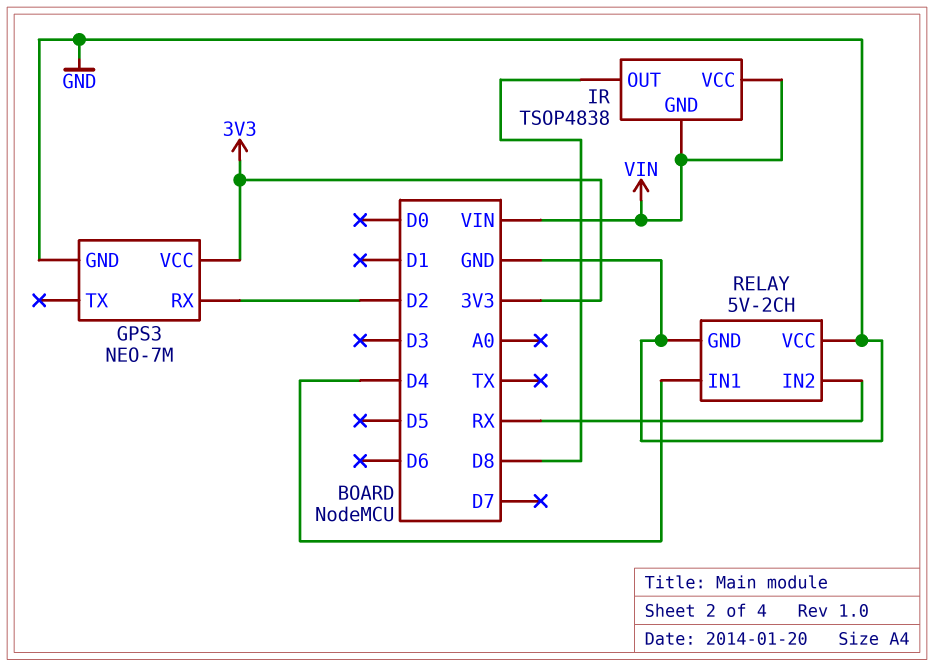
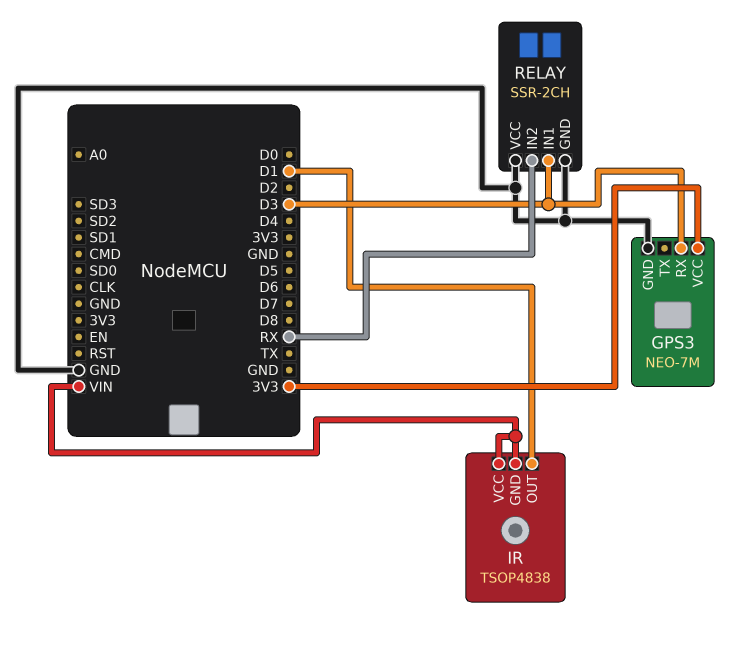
GPS3 pin RX: D2 -> D3
IR pin OUT: D8 -> D1
RELAY: 5V-2CH -> SSR-2CH
RELAY pin IN1: D4 -> D3

